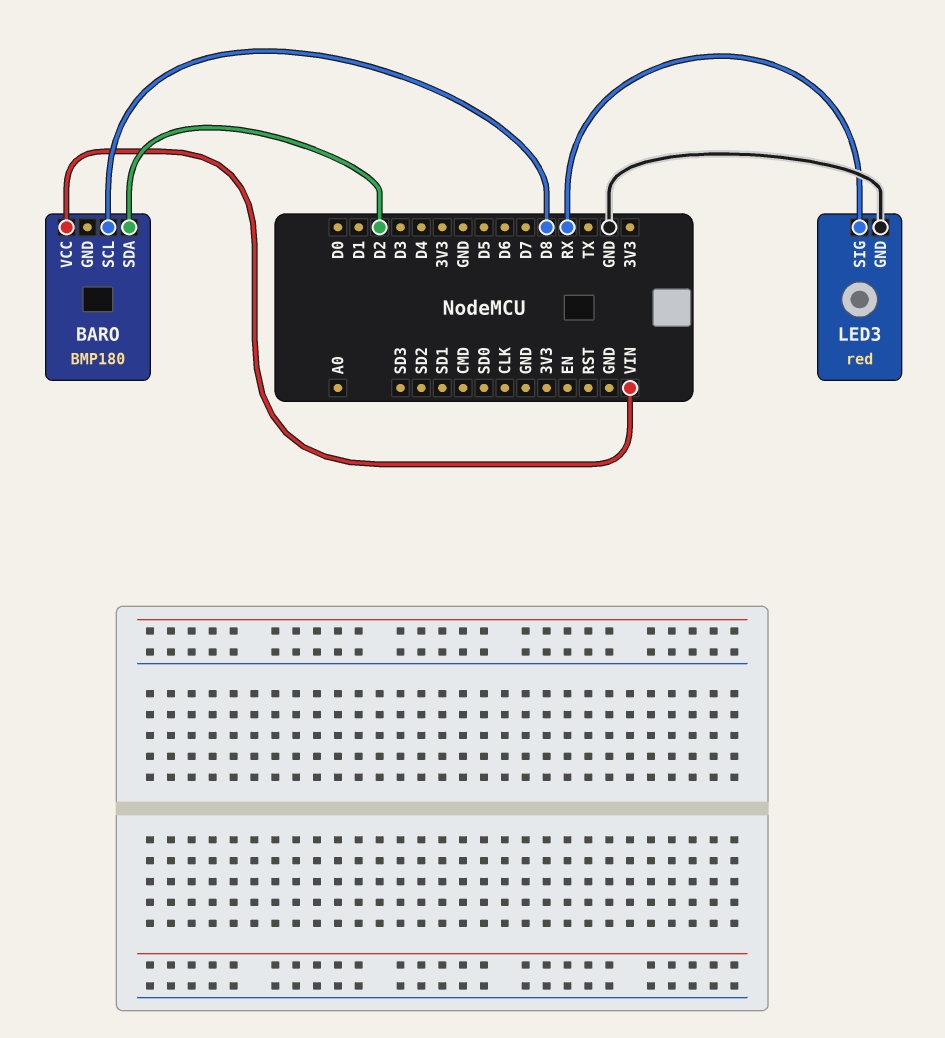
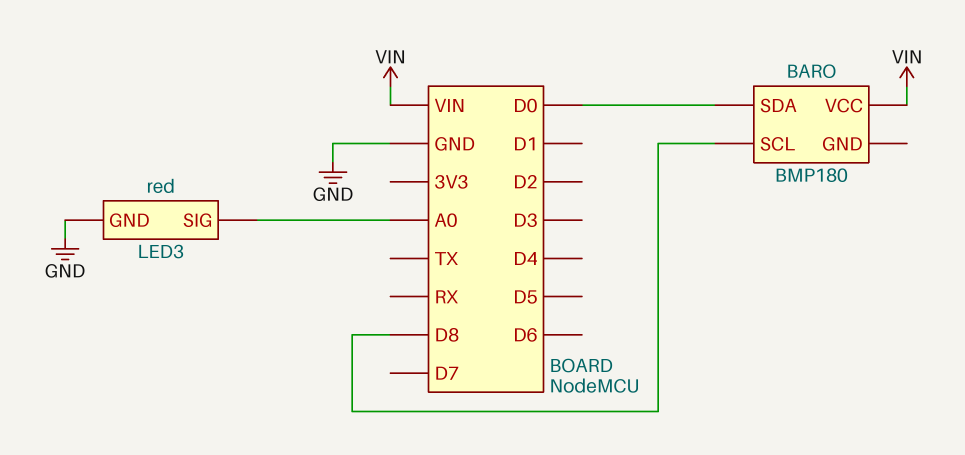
BARO pin SDA: D2 -> D0
LED3 pin SIG: RX -> A0

